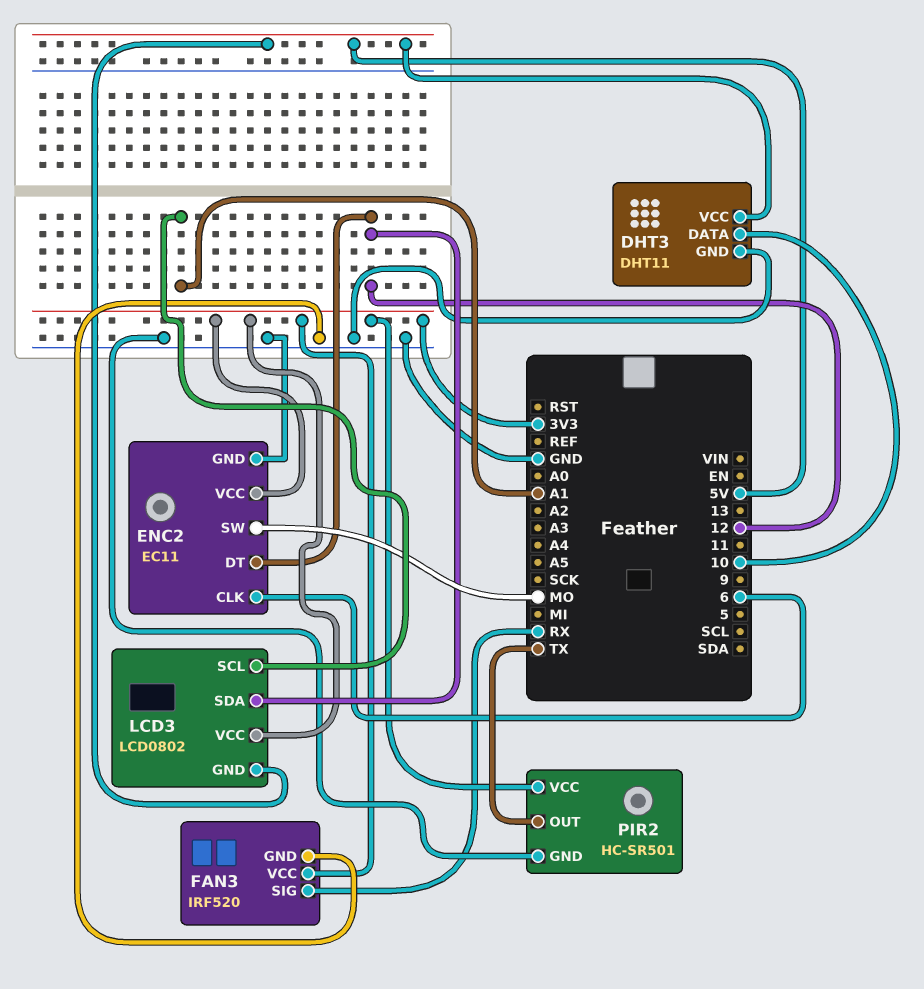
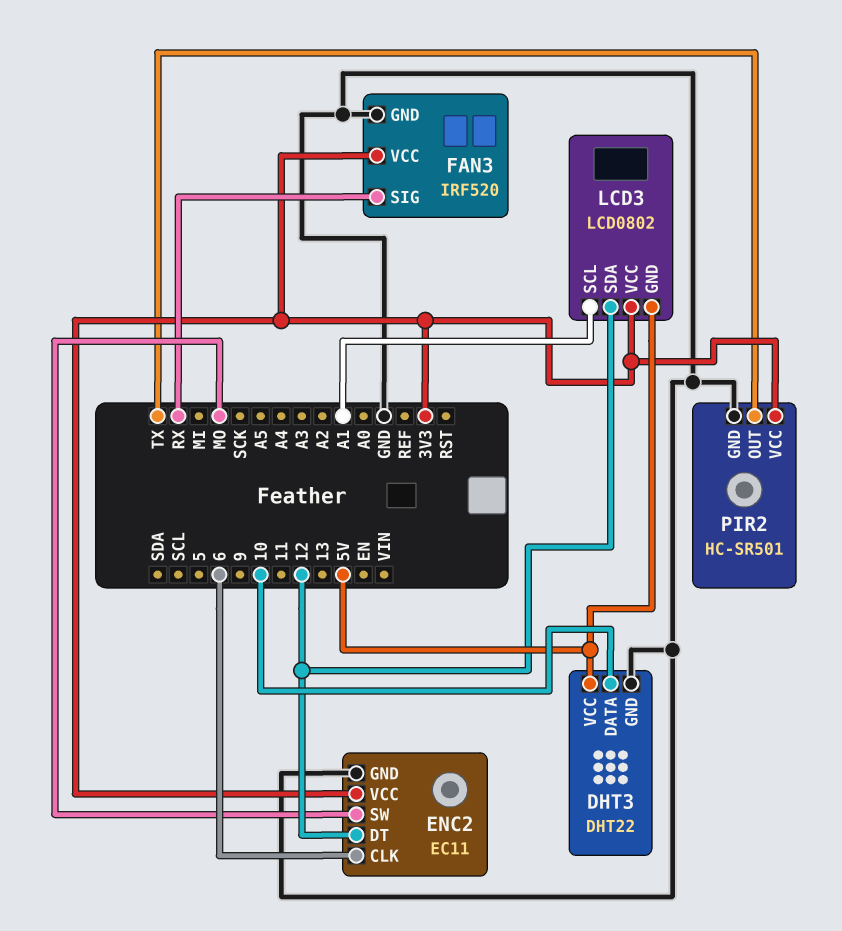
DHT3: DHT11 -> DHT22

